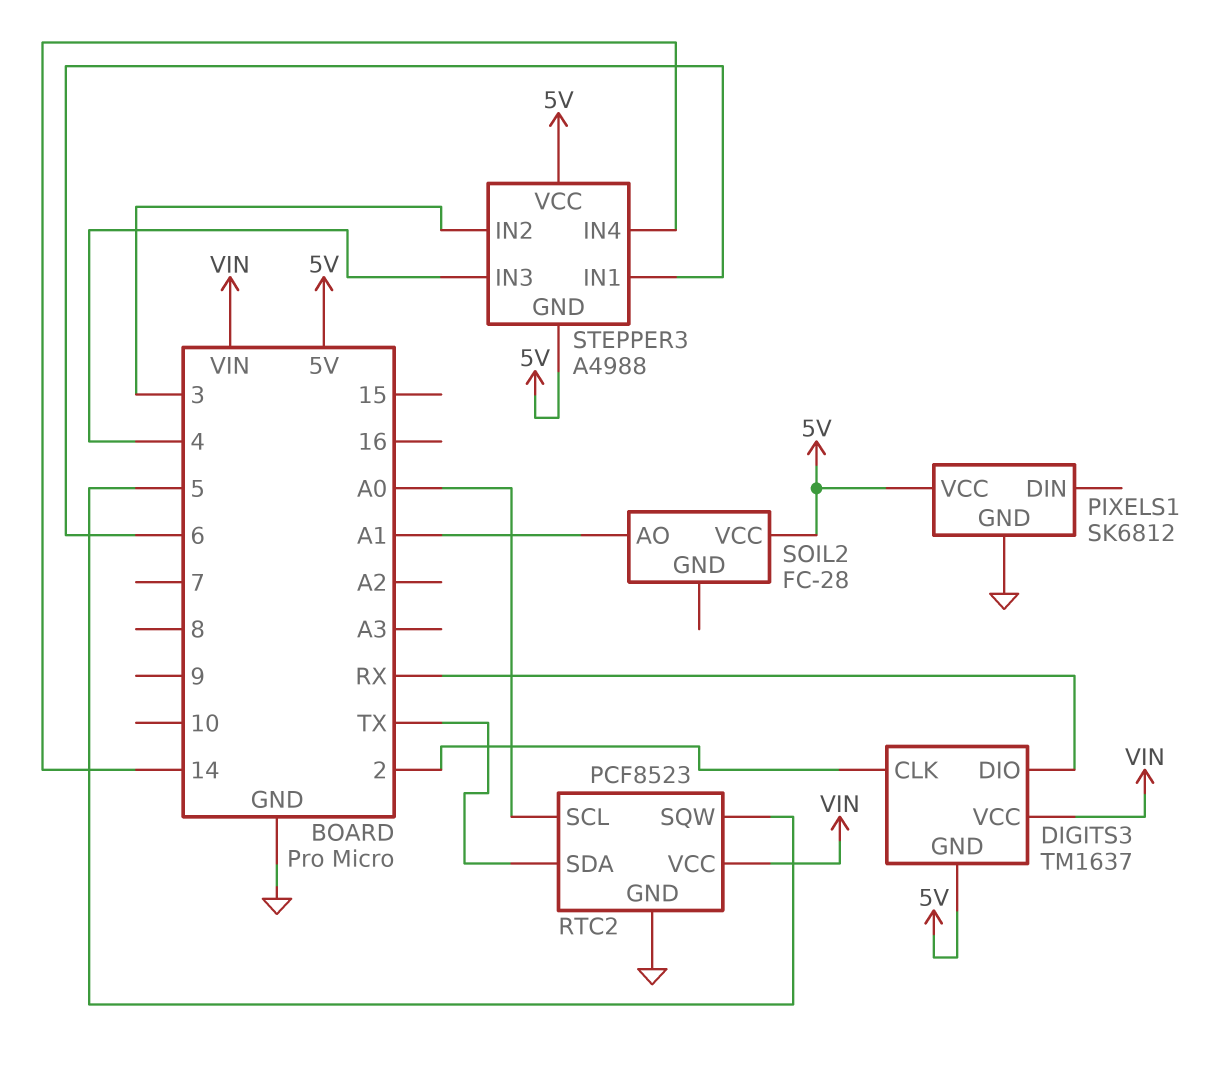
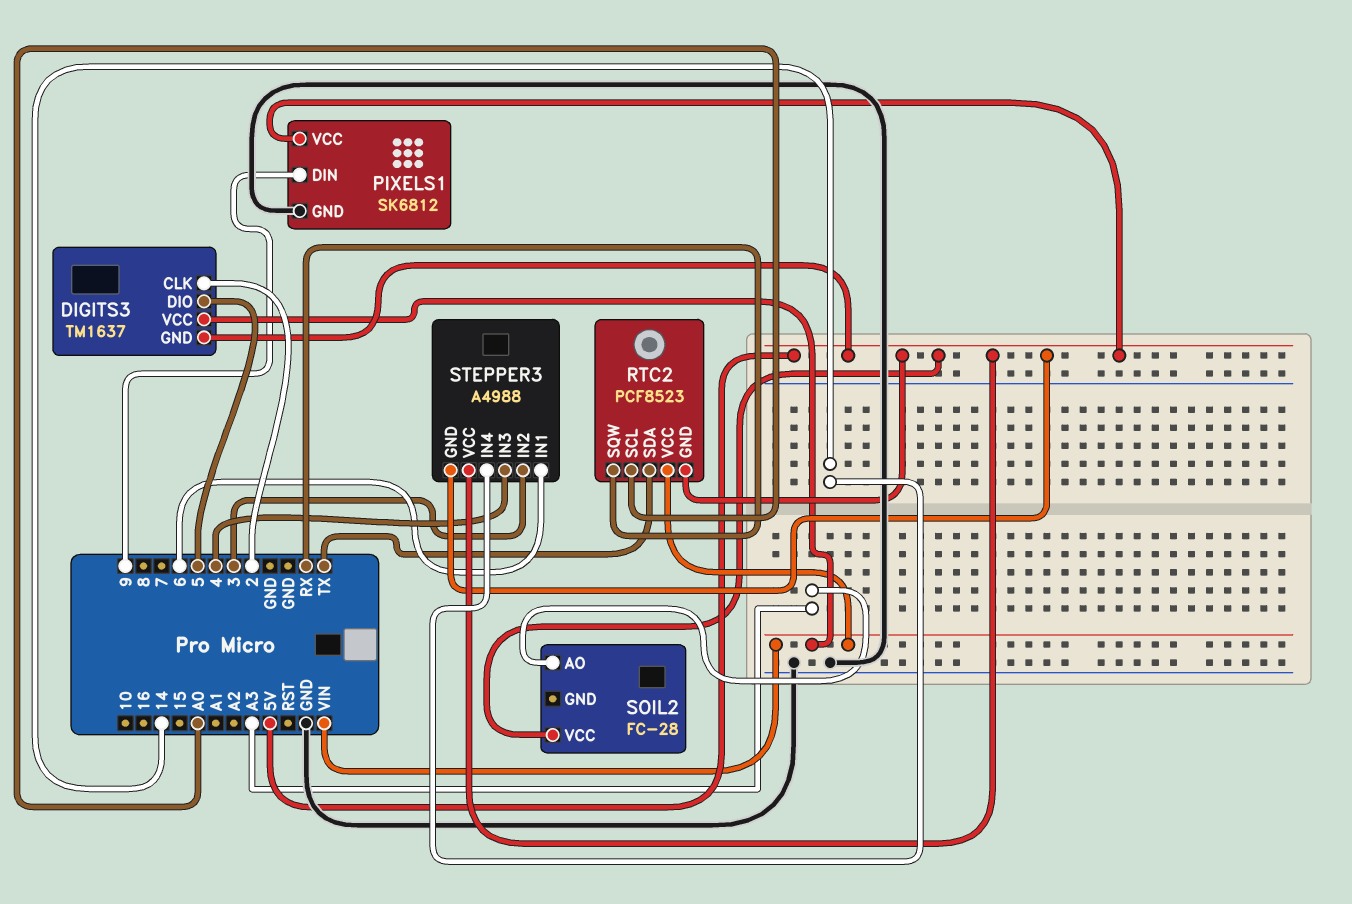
DIGITS3 pin DIO: RX -> 5
PIXELS1 pin DIN: none -> 9
RTC2 pin GND: GND -> 5V
RTC2 pin SQW: 5 -> RX
SOIL2 pin AO: A1 -> A3

